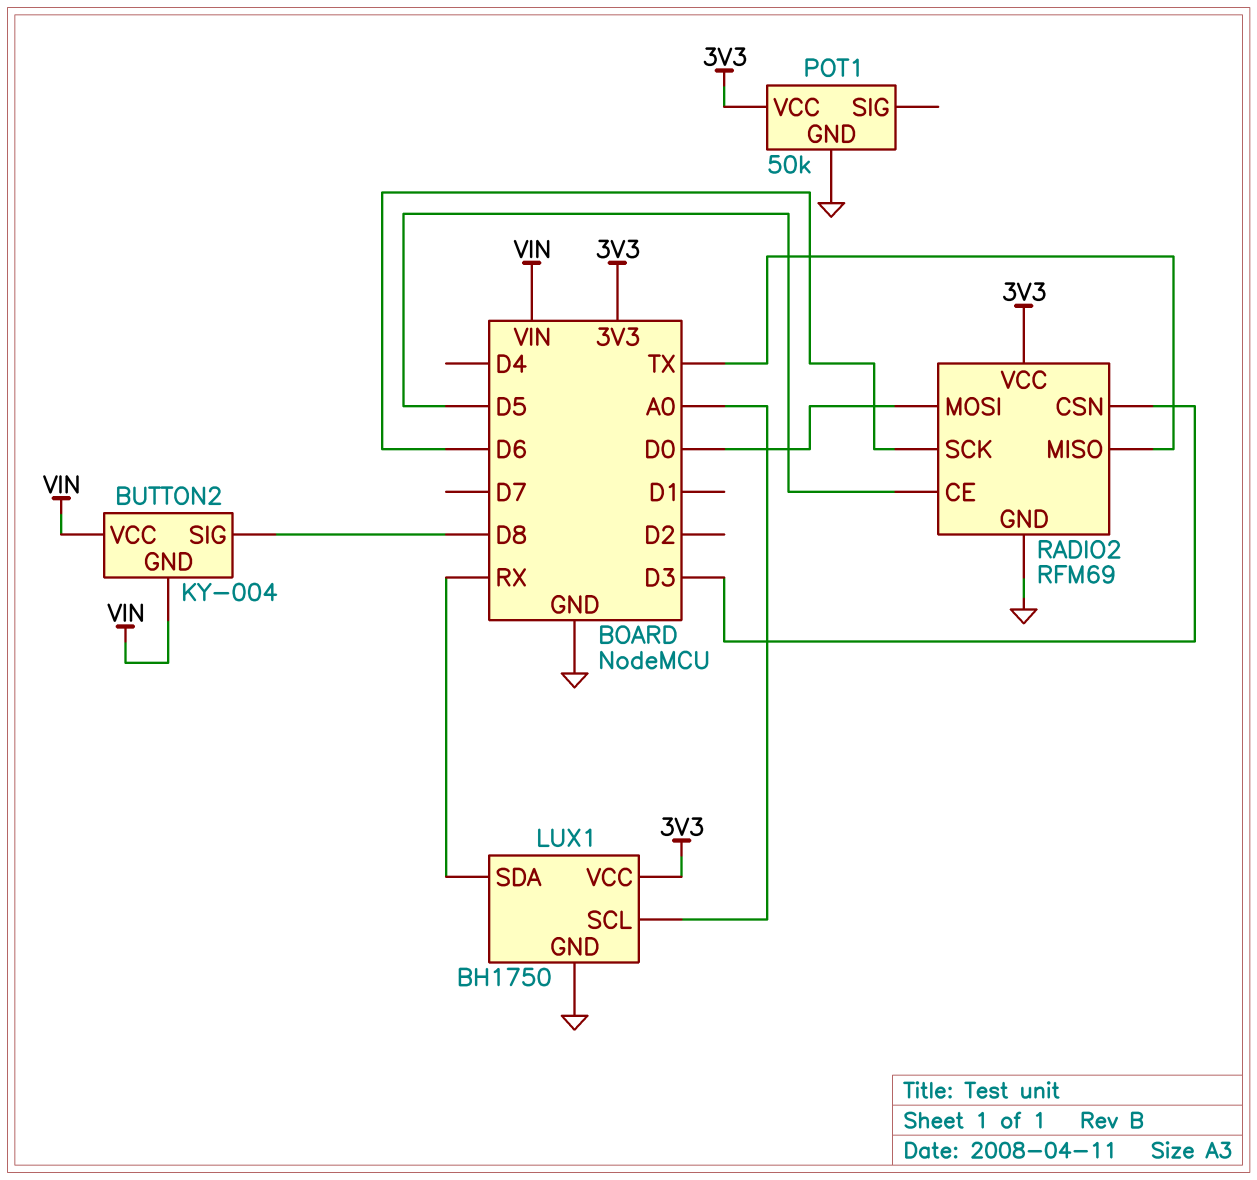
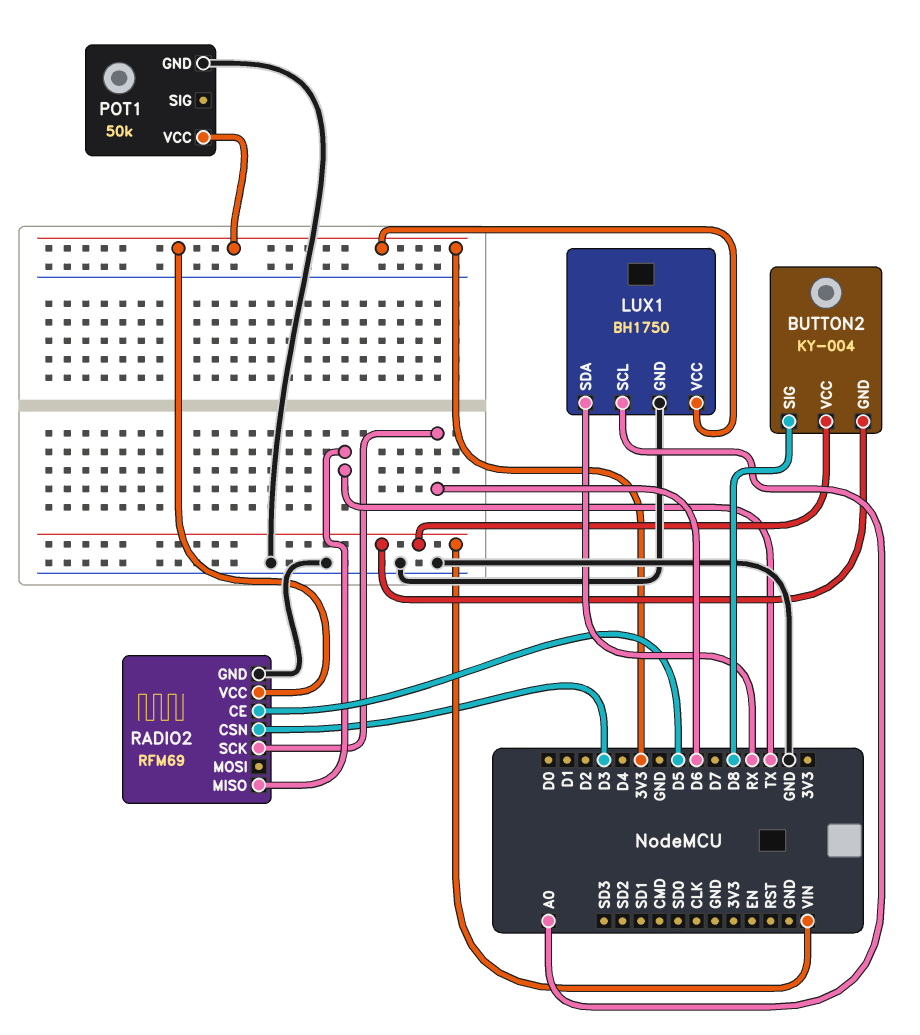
RADIO2 pin MOSI: D0 -> none

